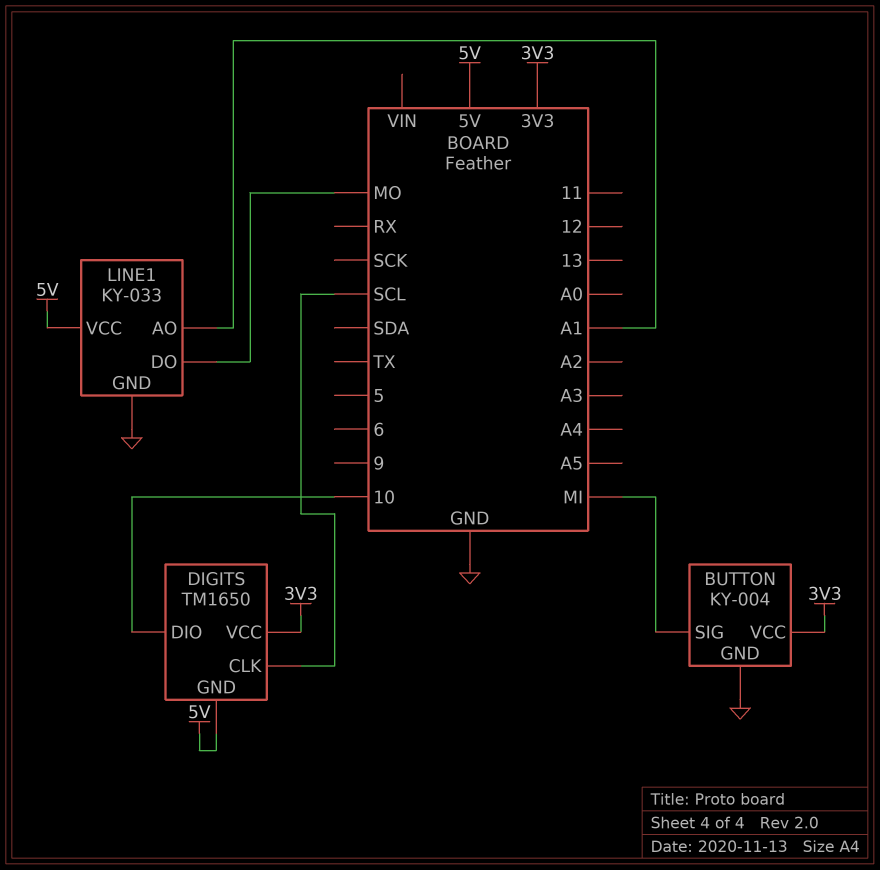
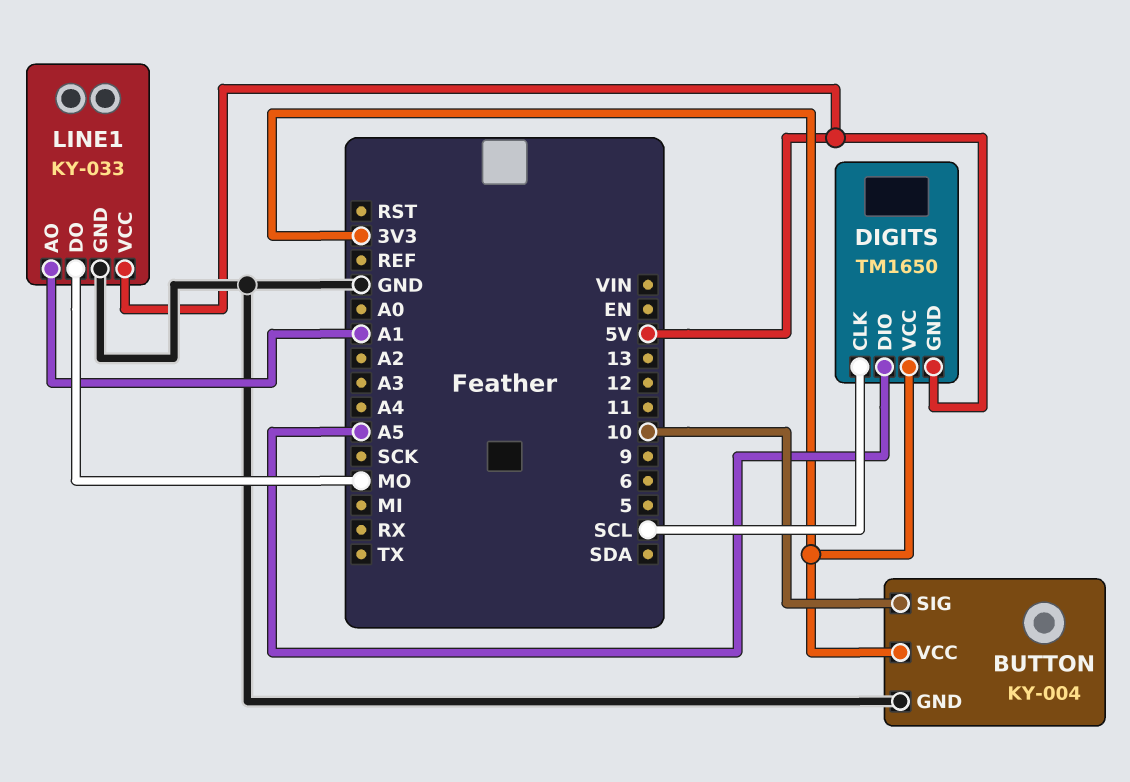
BUTTON pin SIG: MI -> 10
DIGITS pin DIO: 10 -> A5

